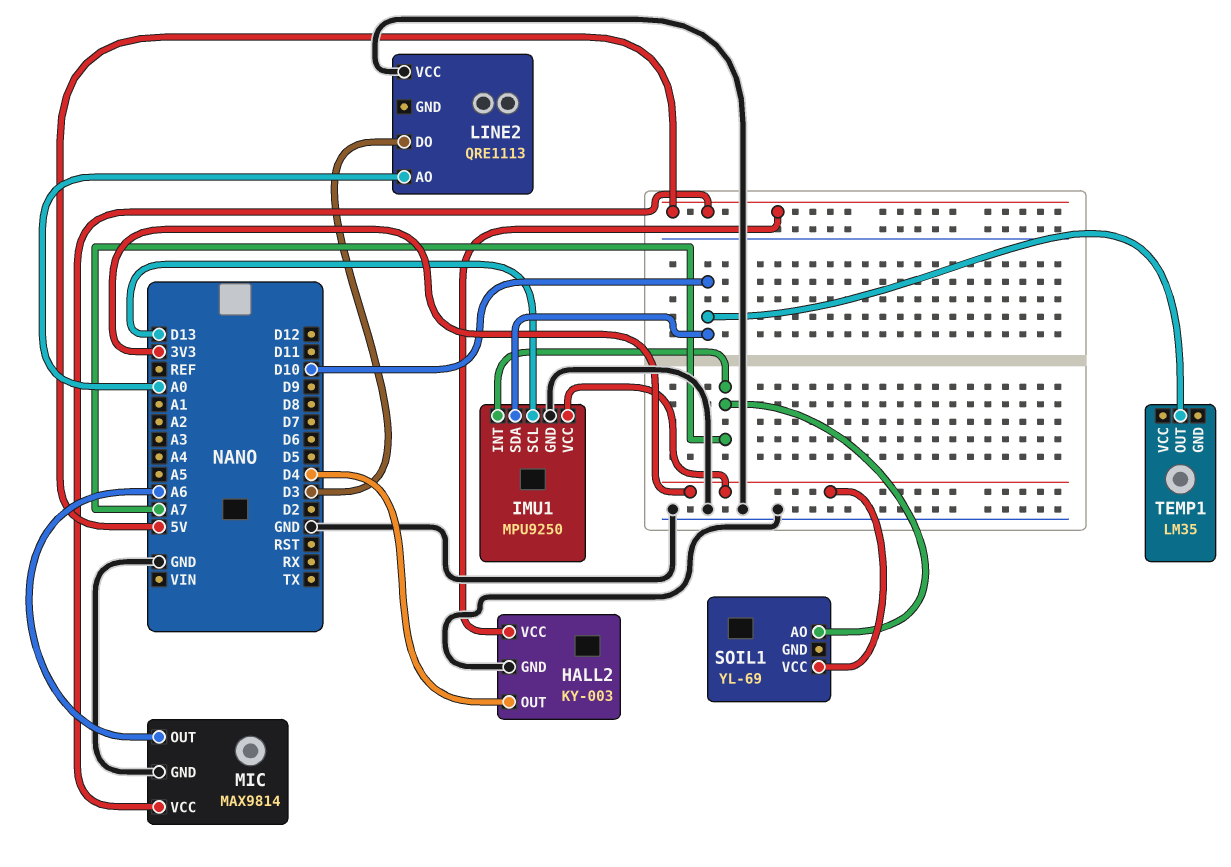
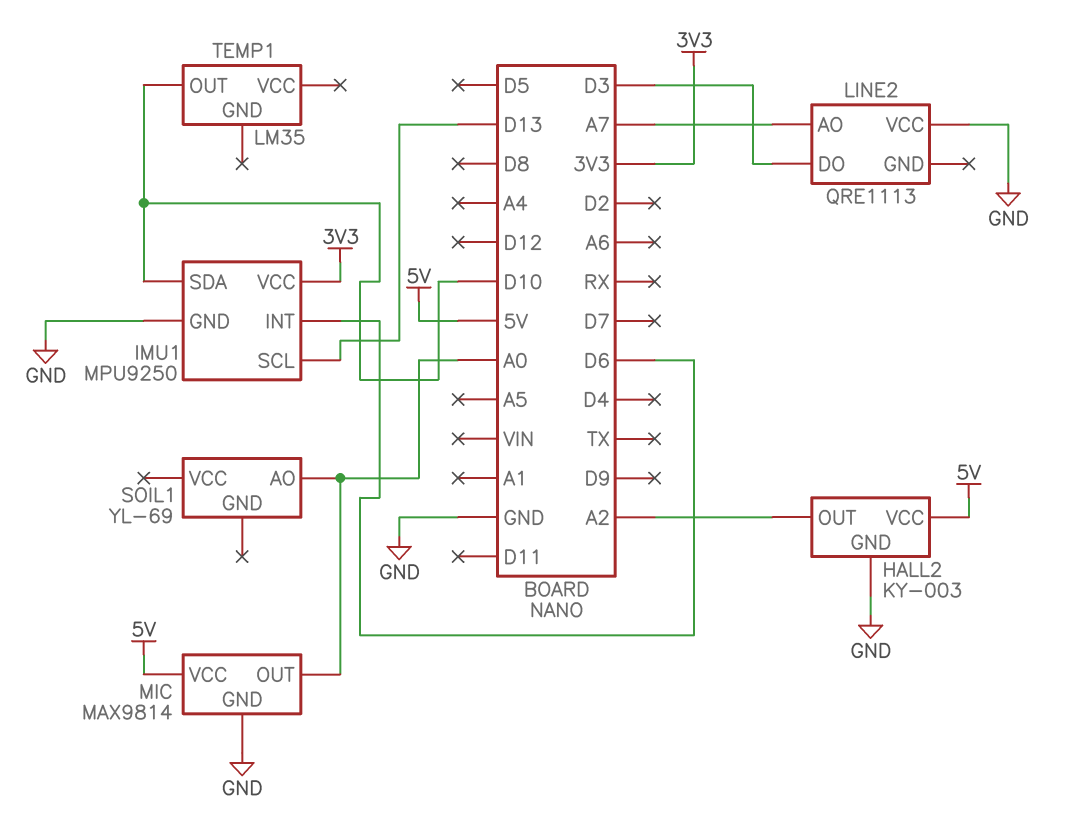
HALL2 pin OUT: D4 -> A2
IMU1 pin INT: A7 -> D6
LINE2 pin AO: A0 -> A7
MIC pin OUT: A6 -> A0
SOIL1 pin AO: A7 -> A0
SOIL1 pin VCC: 3V3 -> none

